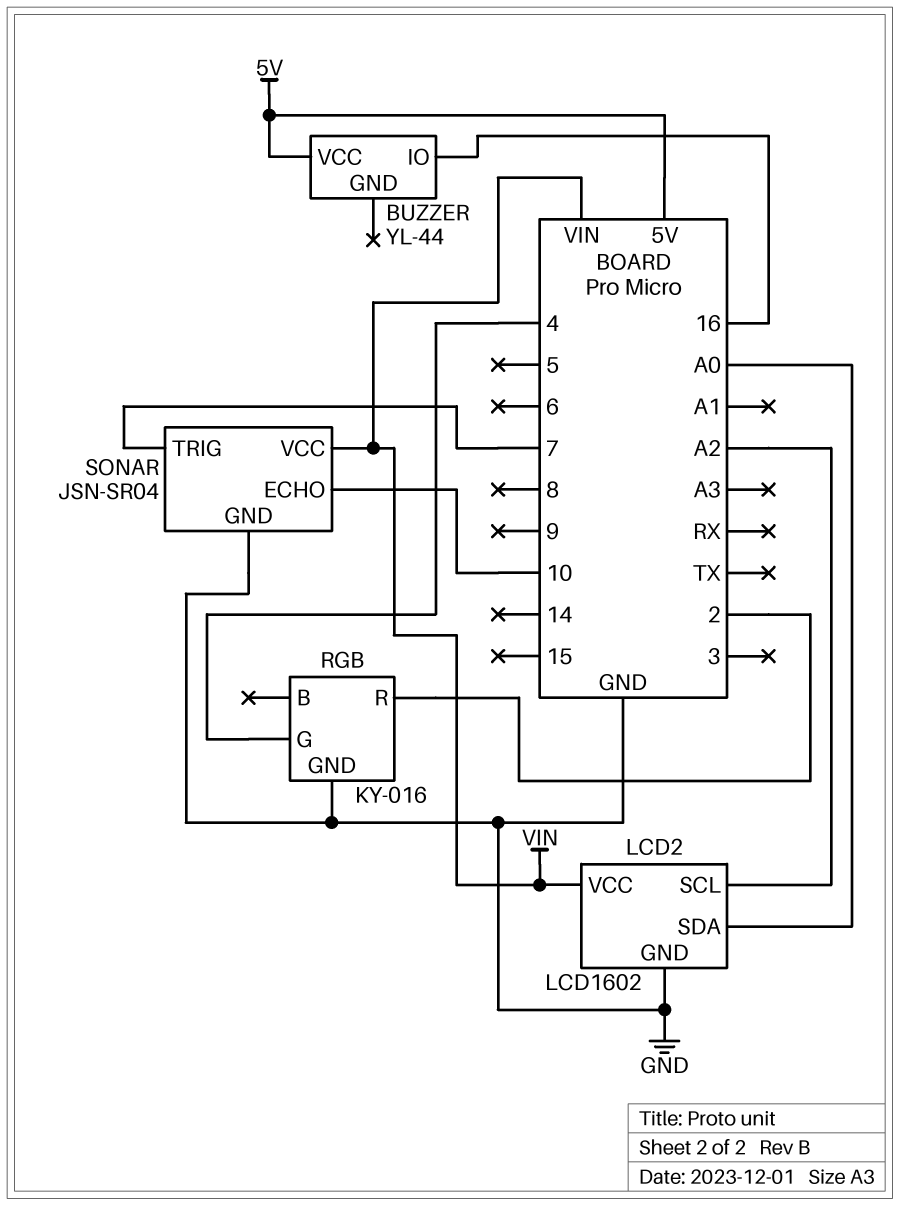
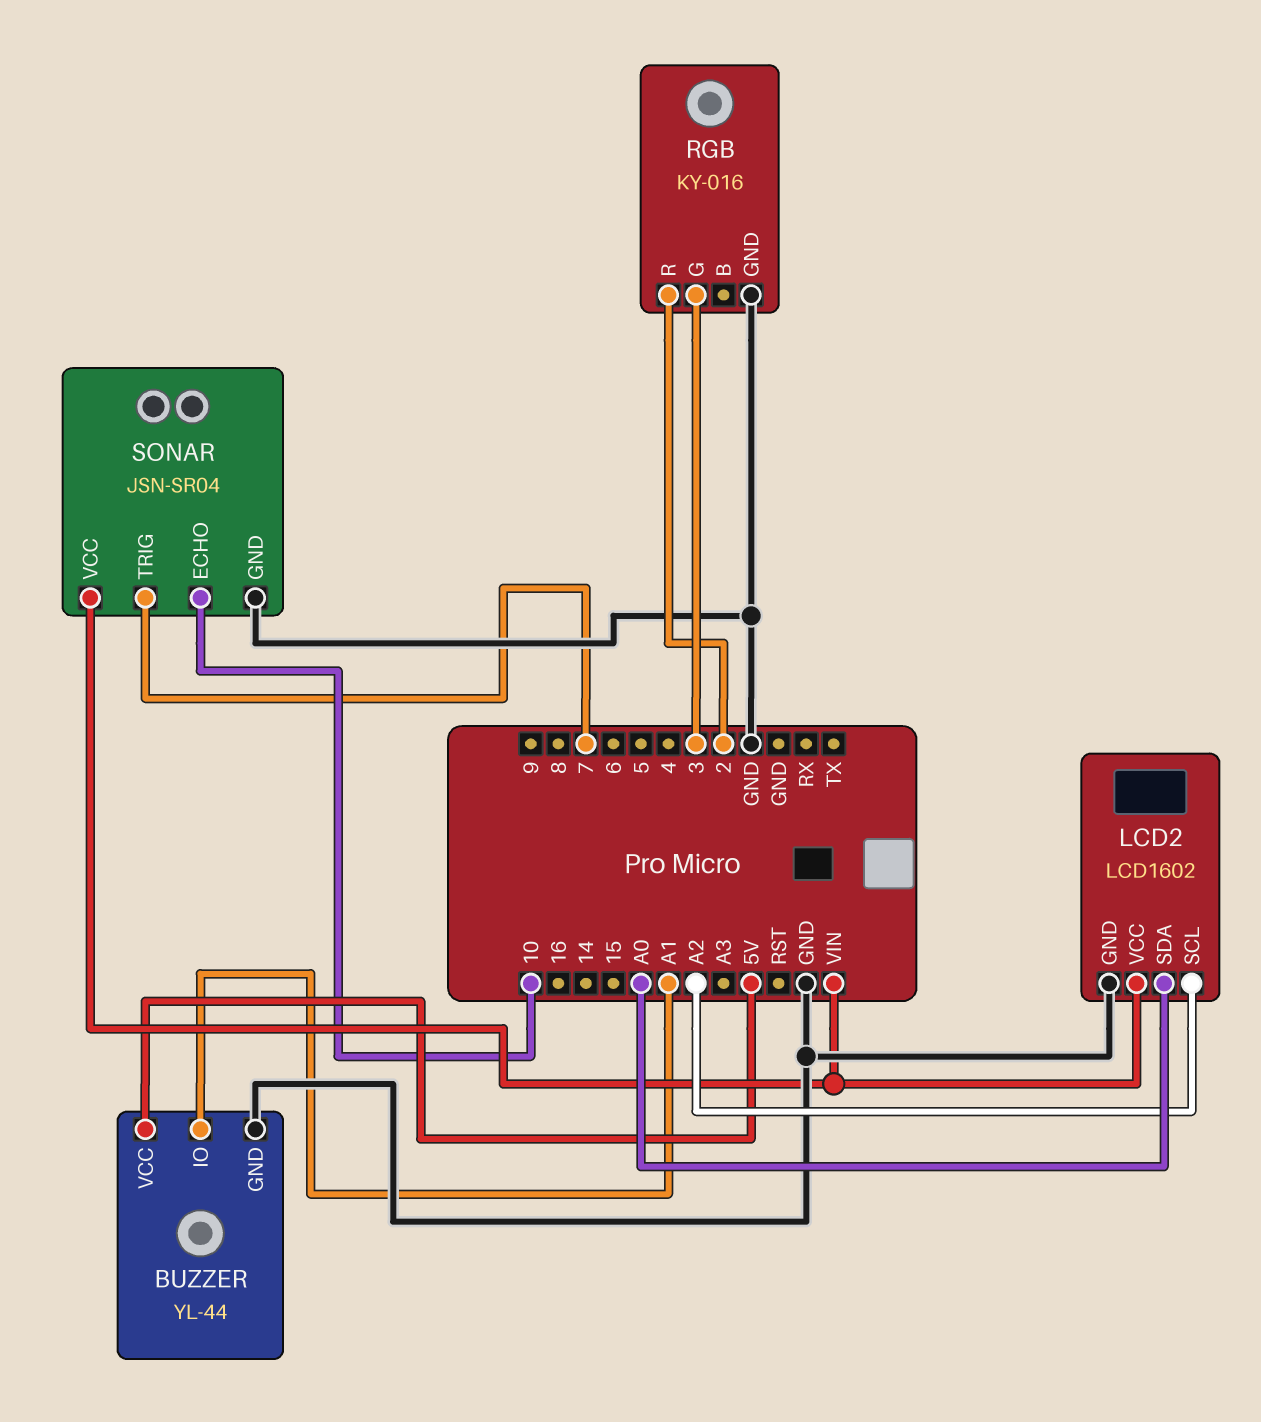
BUZZER pin GND: none -> GND
BUZZER pin IO: 16 -> A1
RGB pin G: 4 -> 3

